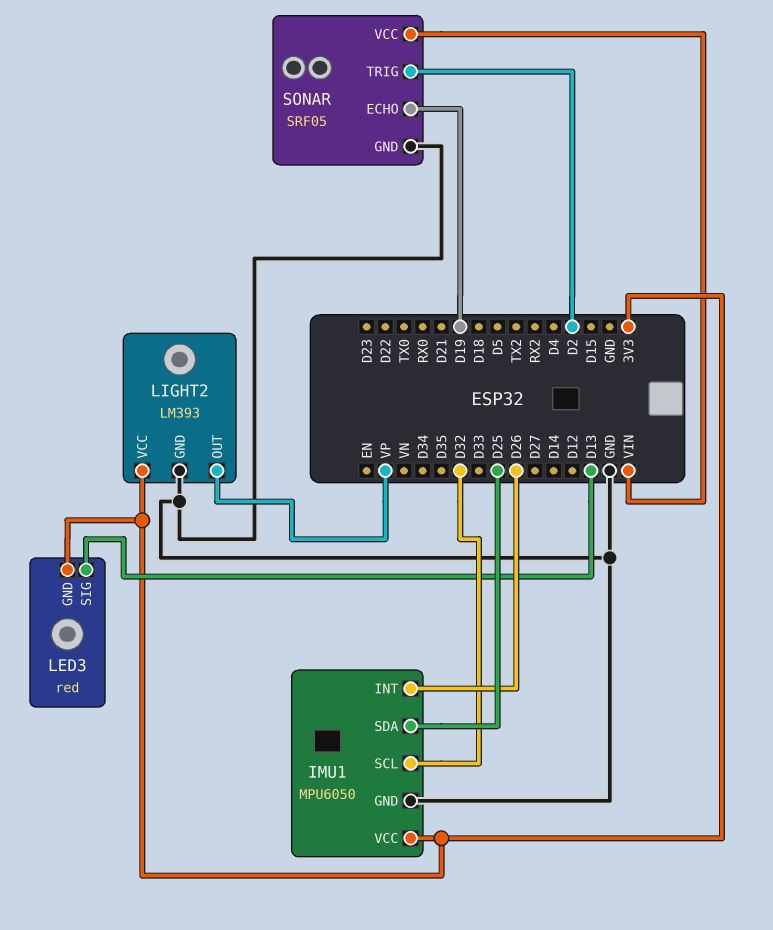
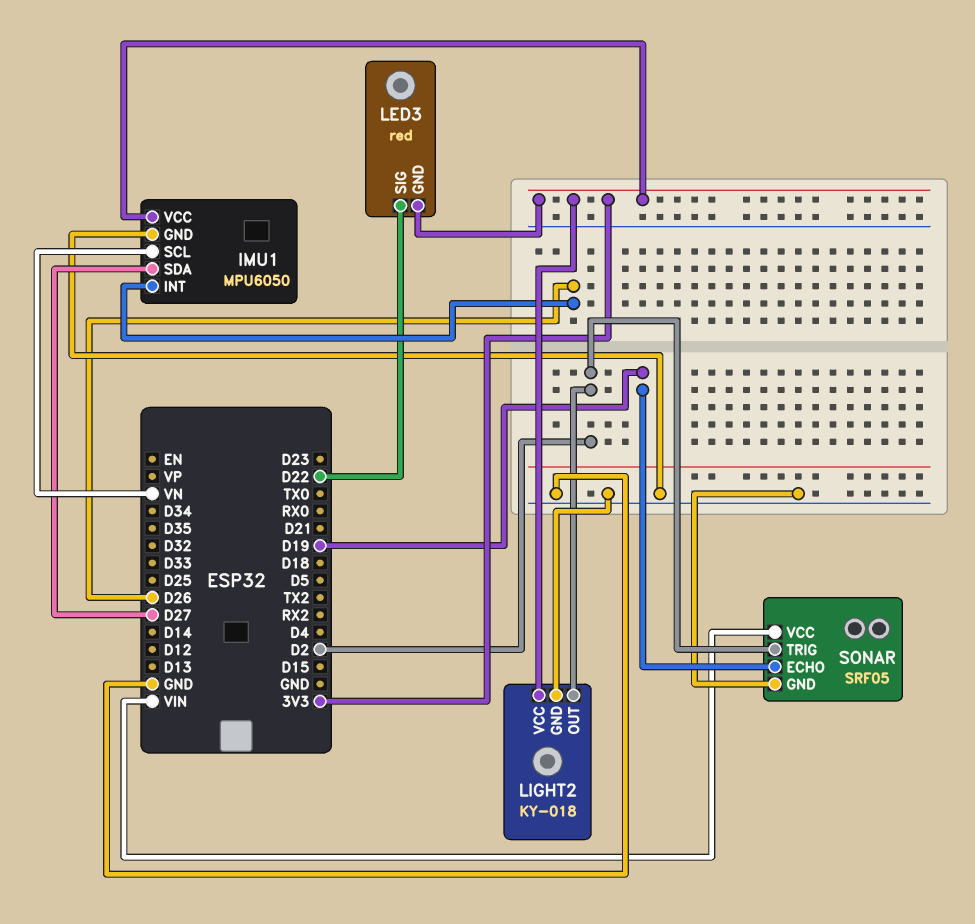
IMU1 pin SCL: D32 -> VN
IMU1 pin SDA: D25 -> D27
LED3 pin SIG: D13 -> D22
LIGHT2: LM393 -> KY-018
LIGHT2 pin OUT: VP -> D2

